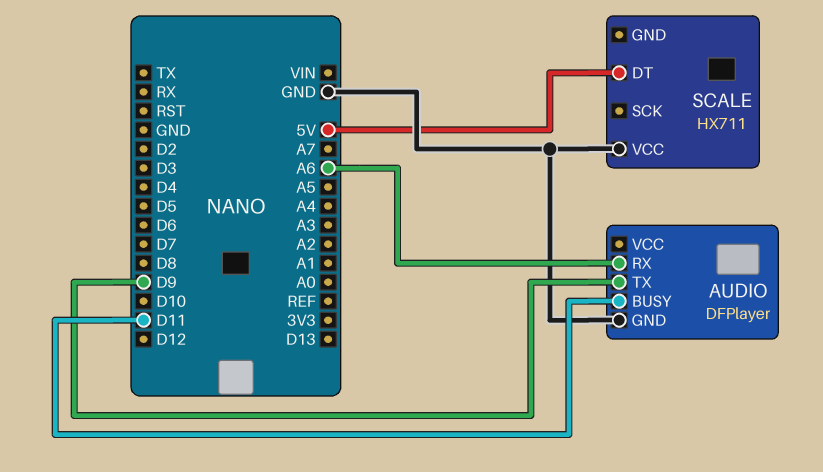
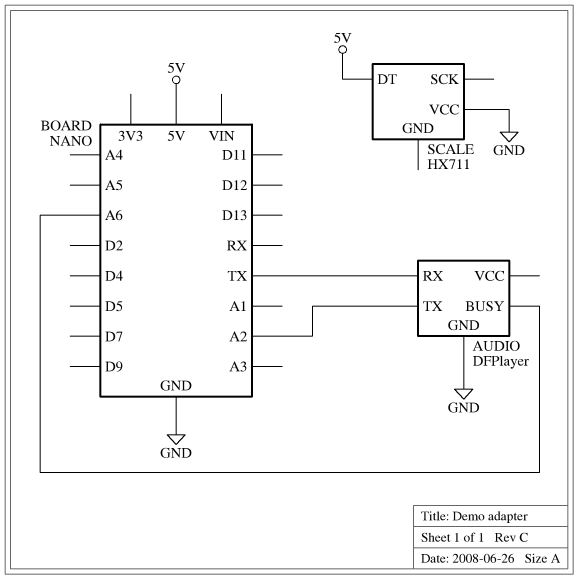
AUDIO pin BUSY: D11 -> A6
AUDIO pin RX: A6 -> TX
AUDIO pin TX: D9 -> A2

